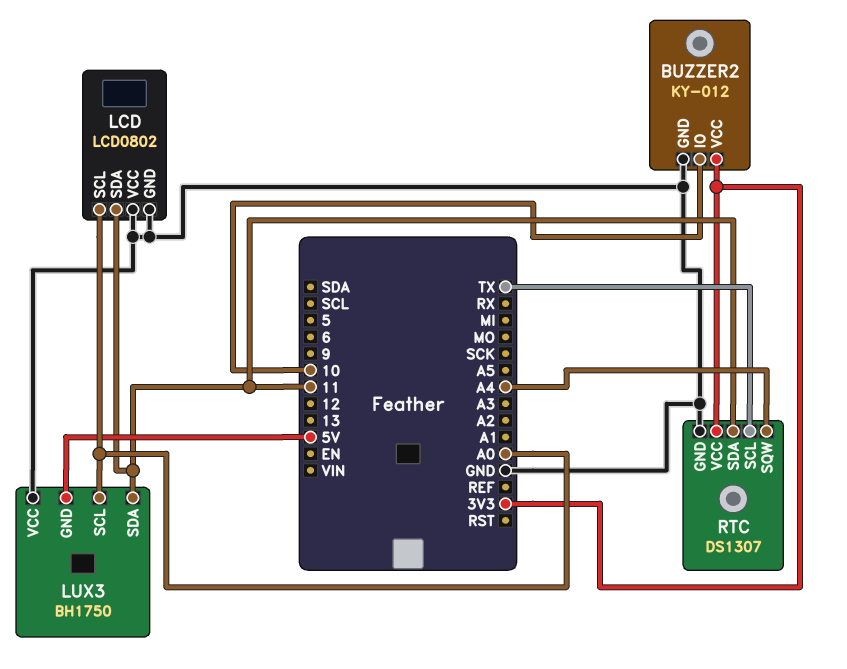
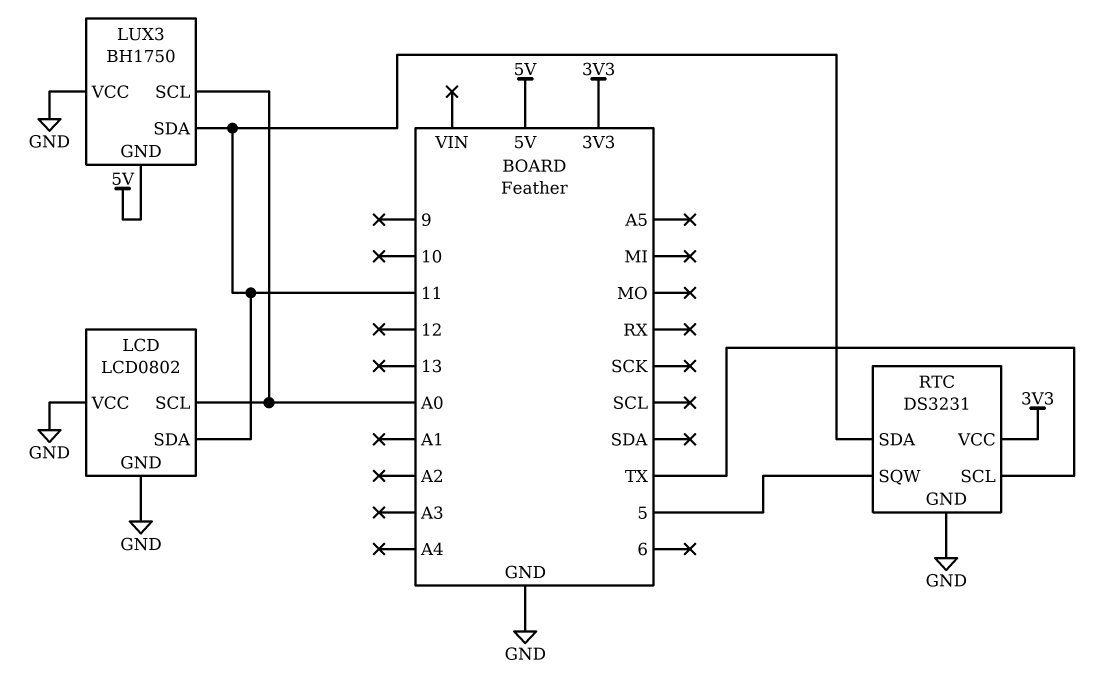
BUZZER2: KY-012 -> none
BUZZER2 pin GND: GND -> none
BUZZER2 pin IO: 10 -> none
BUZZER2 pin VCC: 3V3 -> none
RTC: DS1307 -> DS3231
RTC pin SQW: A4 -> 5

